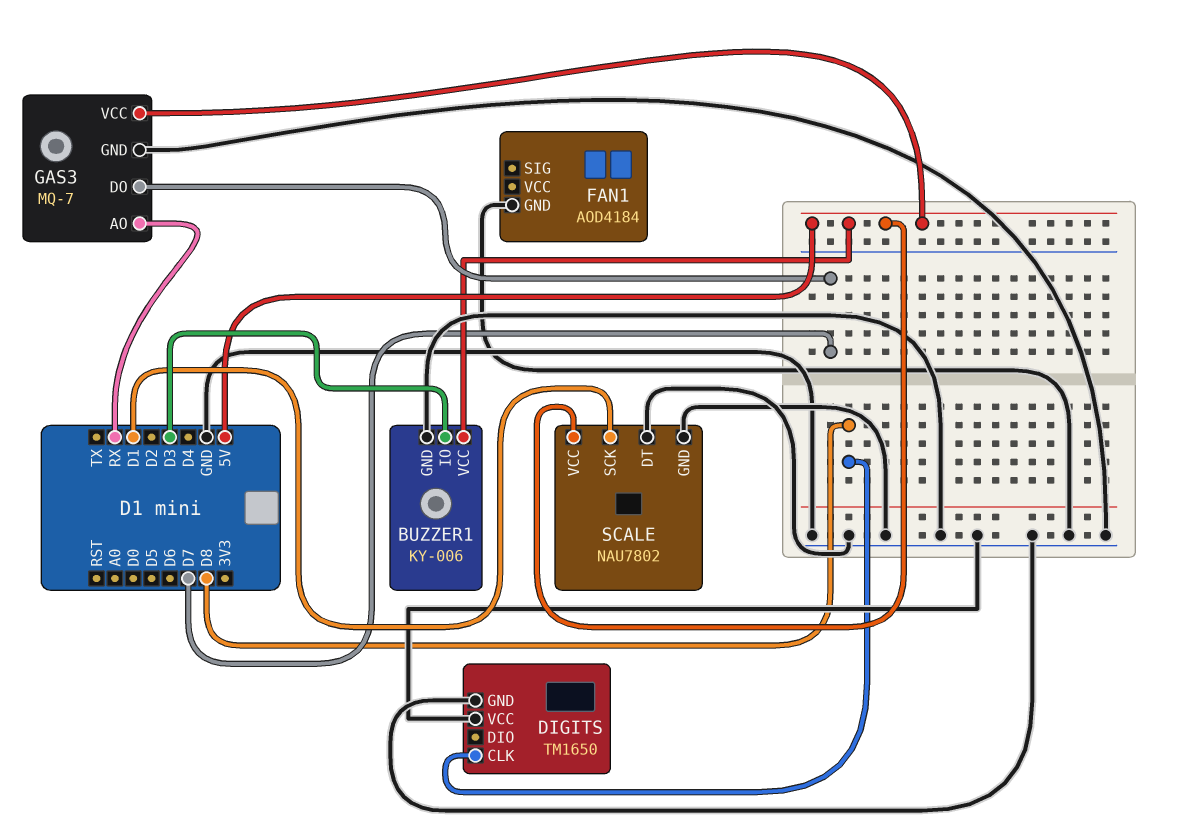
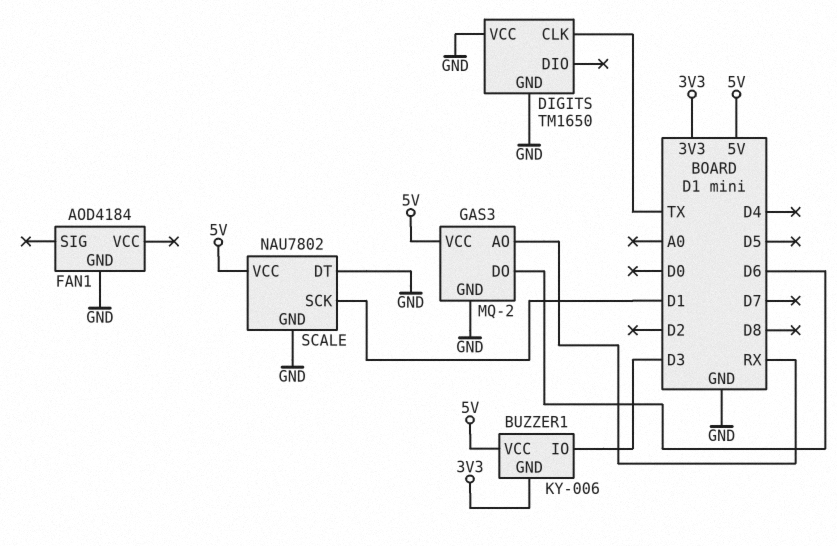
BUZZER1 pin GND: GND -> 3V3
DIGITS pin CLK: D8 -> TX
GAS3: MQ-7 -> MQ-2
GAS3 pin DO: D7 -> D6

